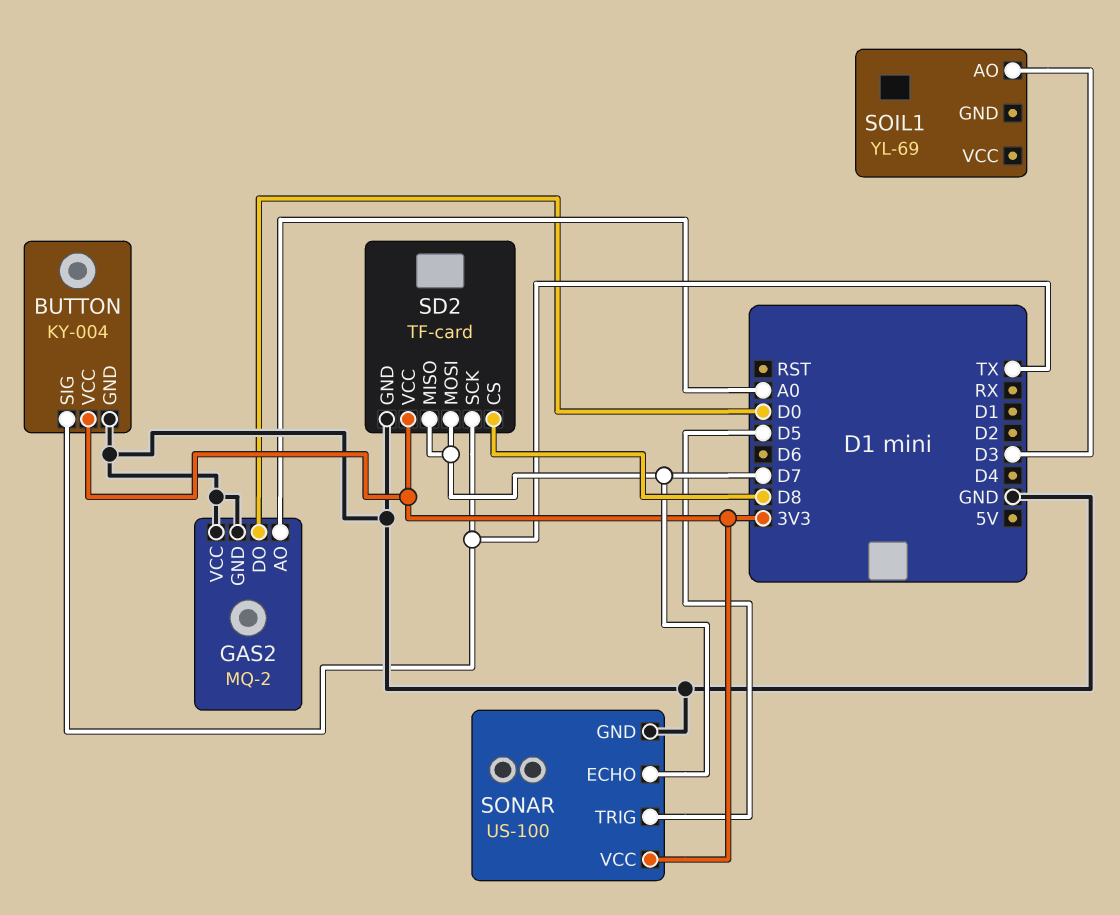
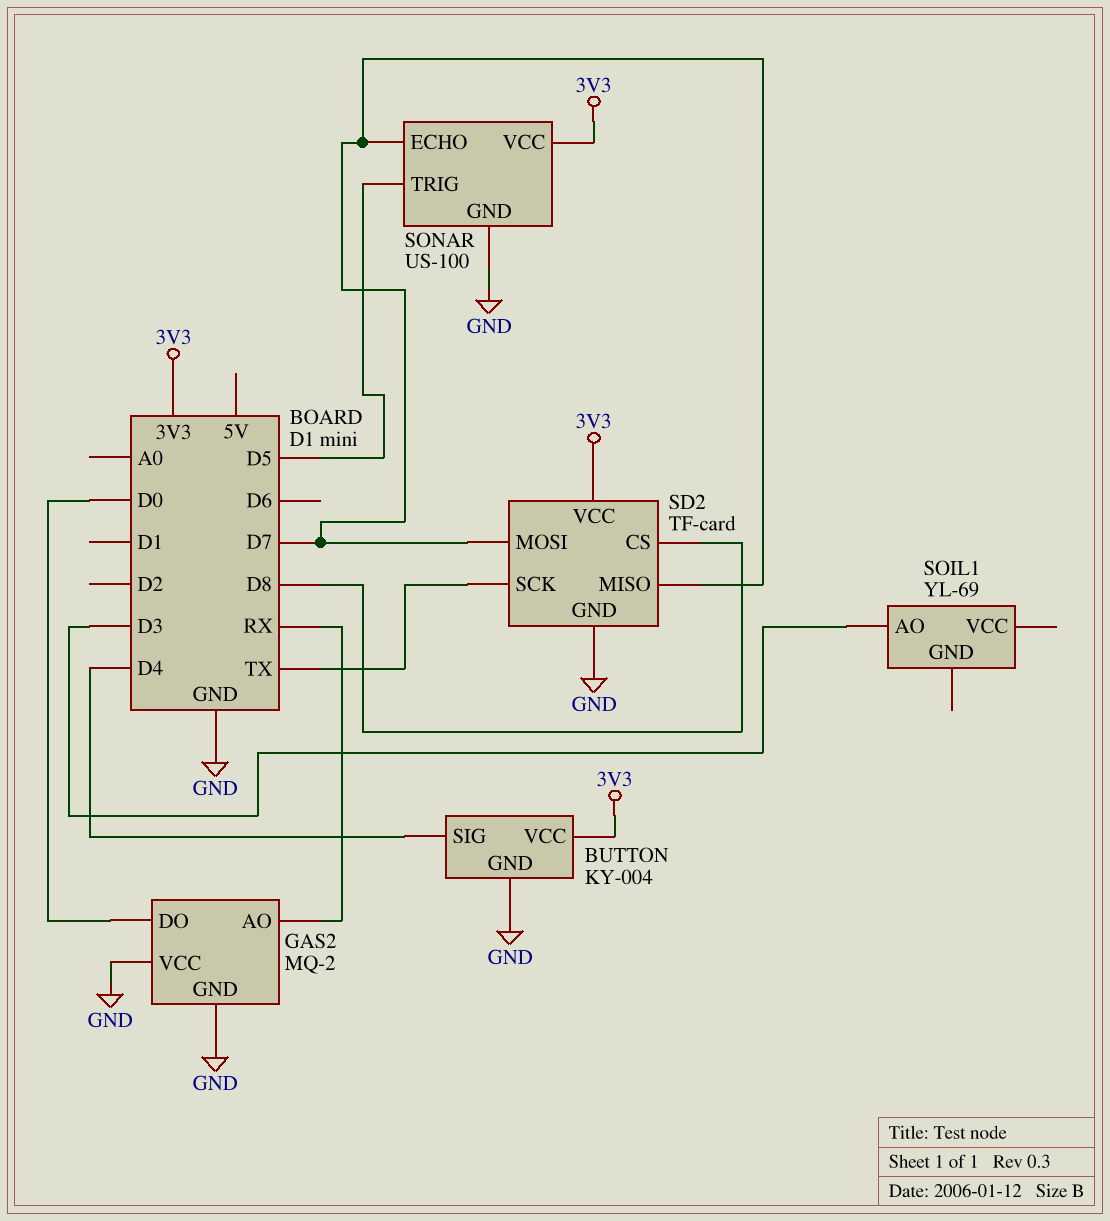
BUTTON pin SIG: TX -> D4
GAS2 pin AO: A0 -> RX

